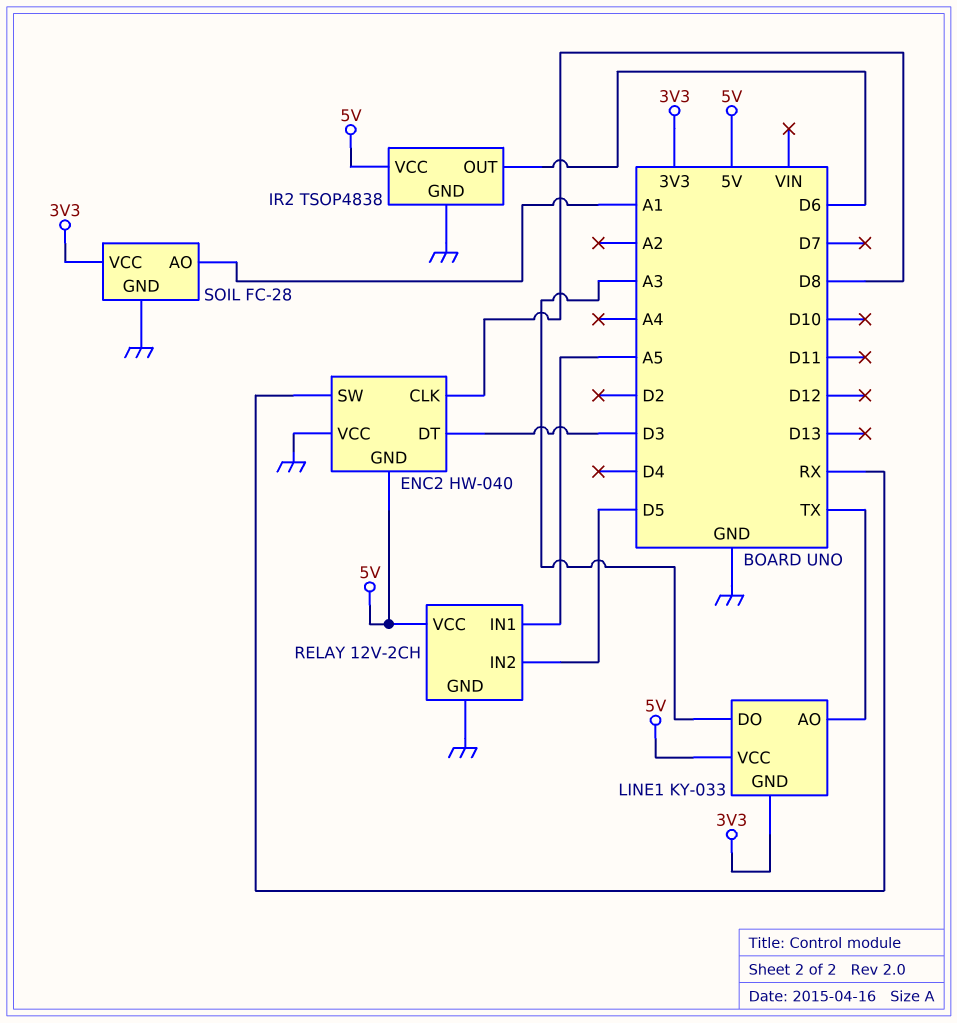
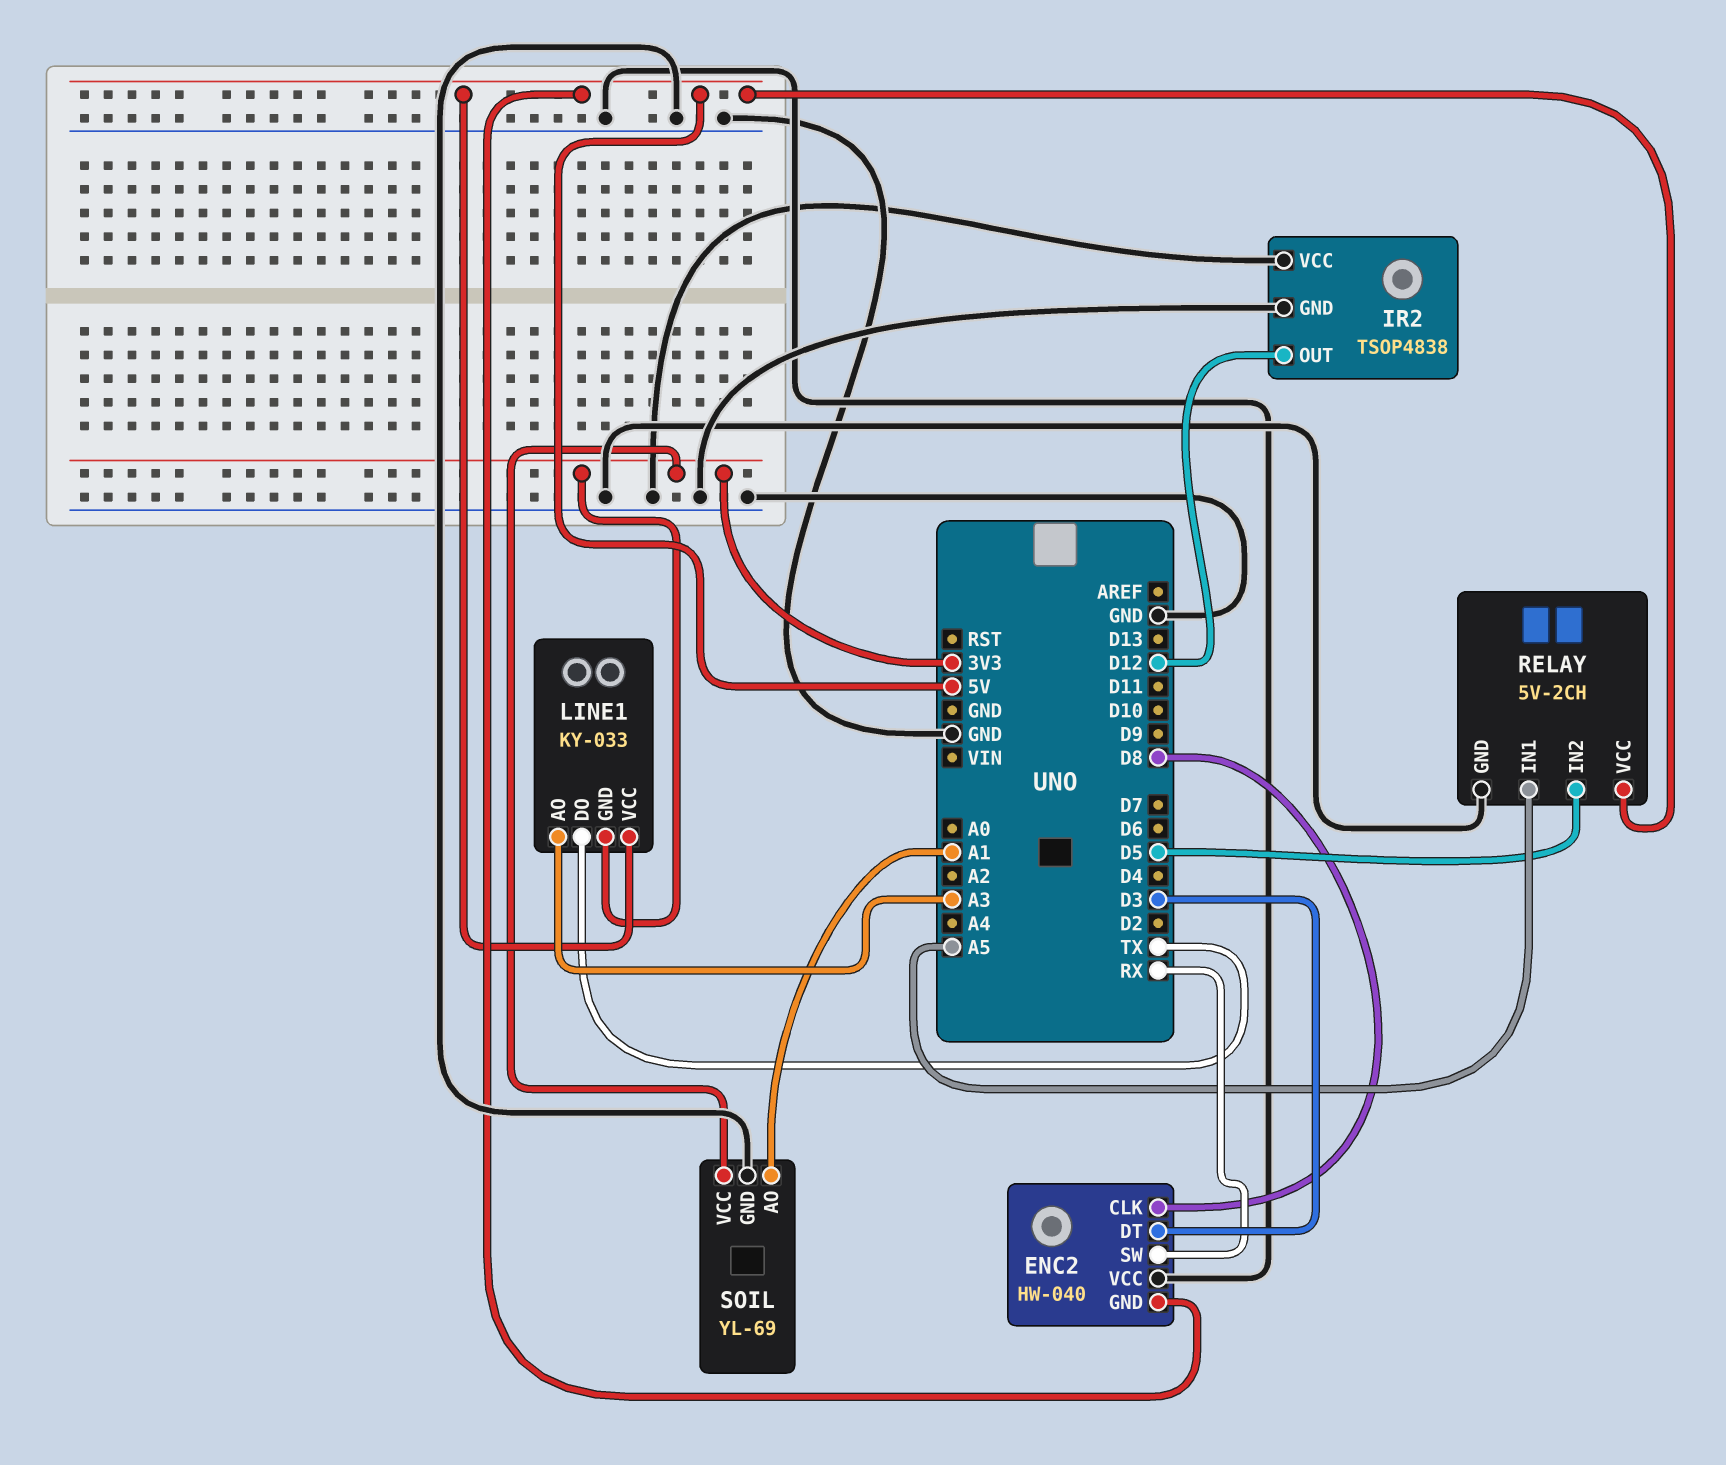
IR2 pin OUT: D6 -> D12
IR2 pin VCC: 5V -> GND
LINE1 pin AO: TX -> A3
LINE1 pin DO: A3 -> TX
RELAY: 12V-2CH -> 5V-2CH
SOIL: FC-28 -> YL-69

